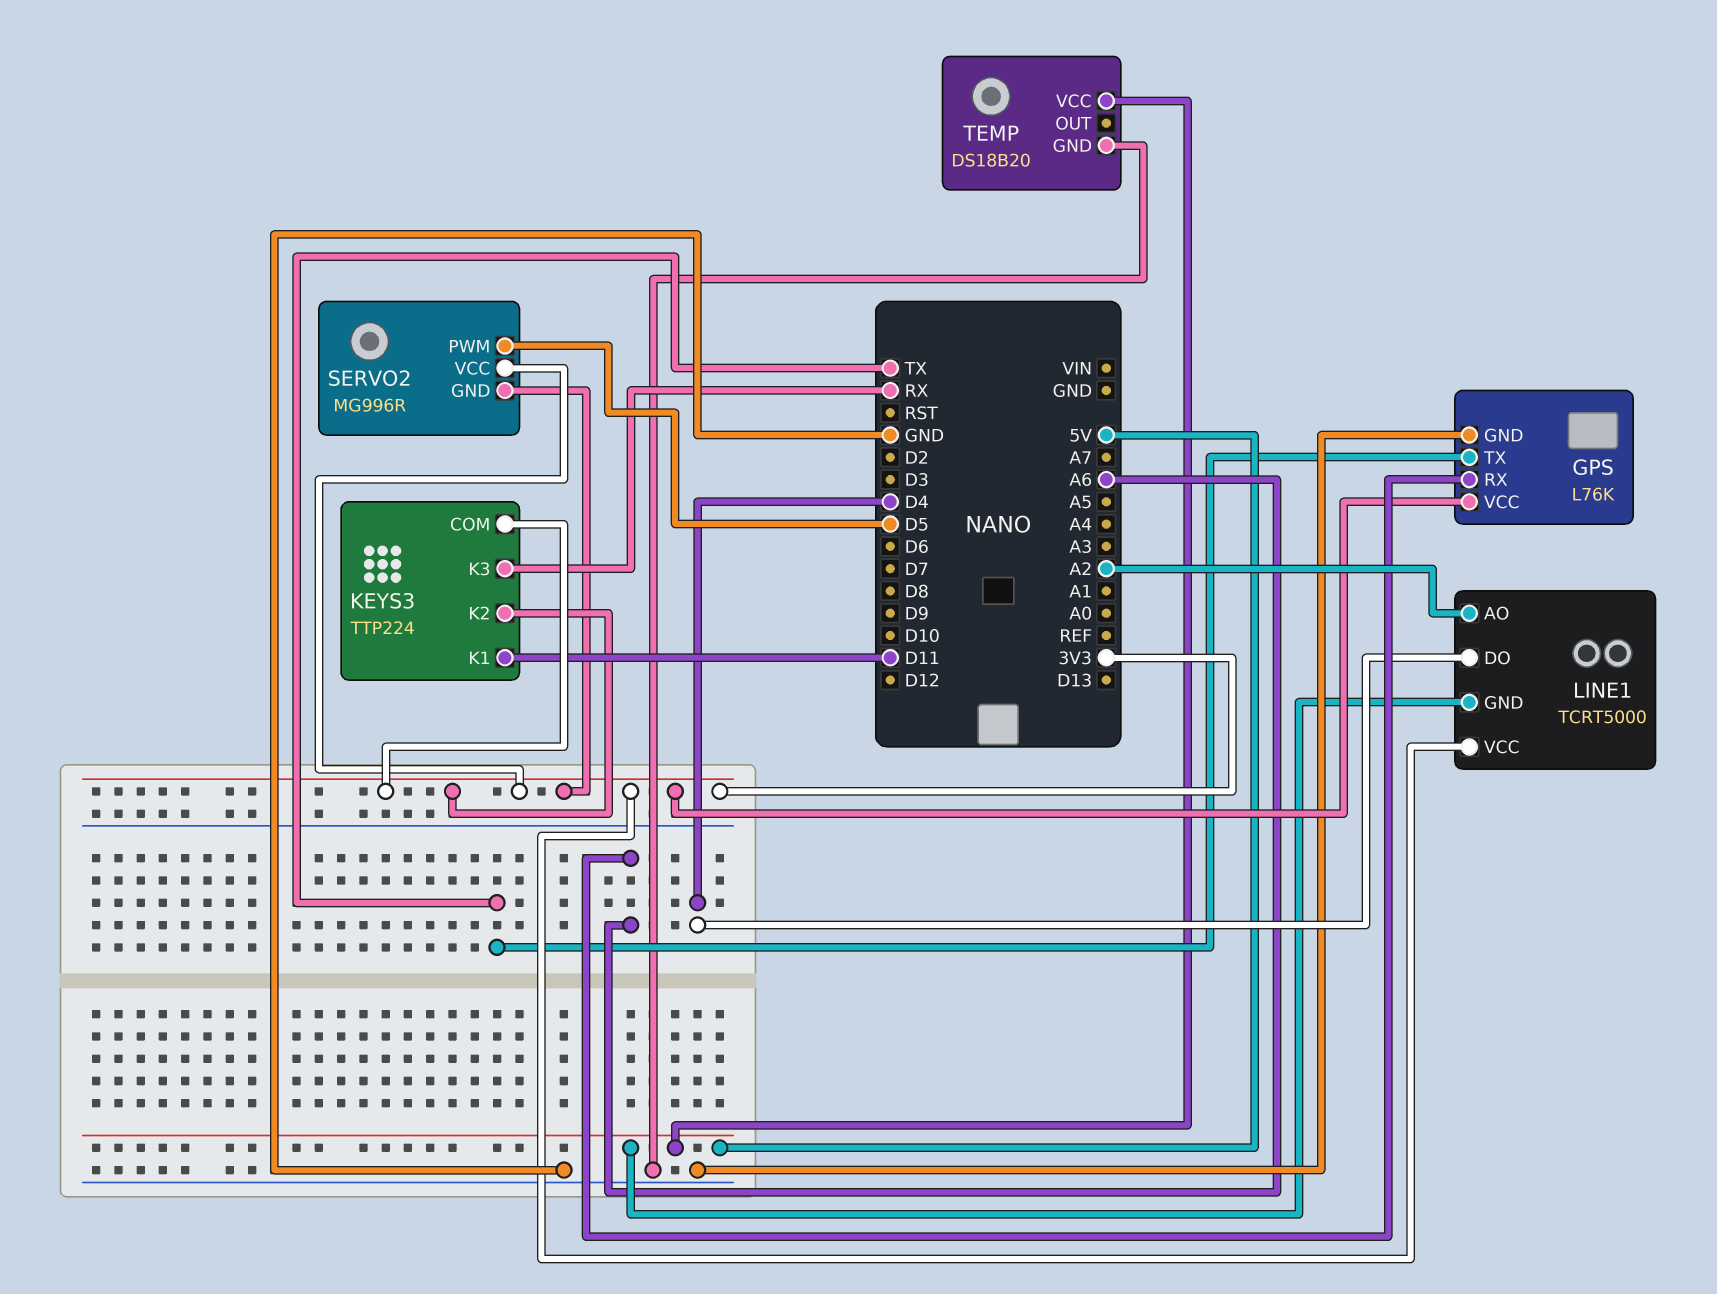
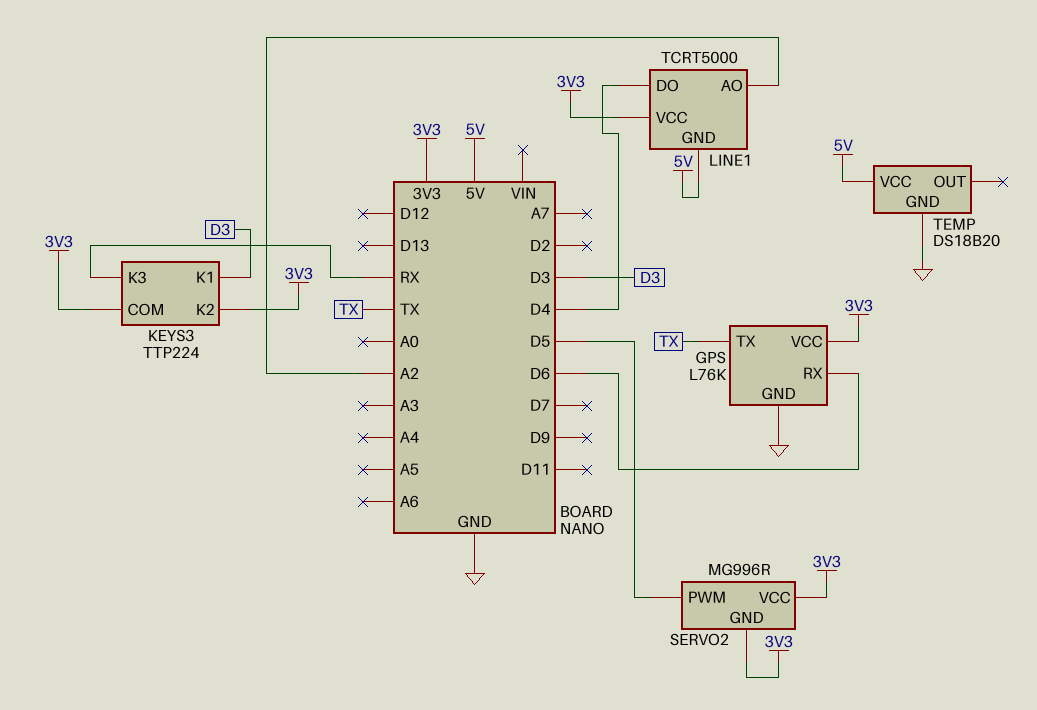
GPS pin RX: A6 -> D6
KEYS3 pin K1: D11 -> D3

